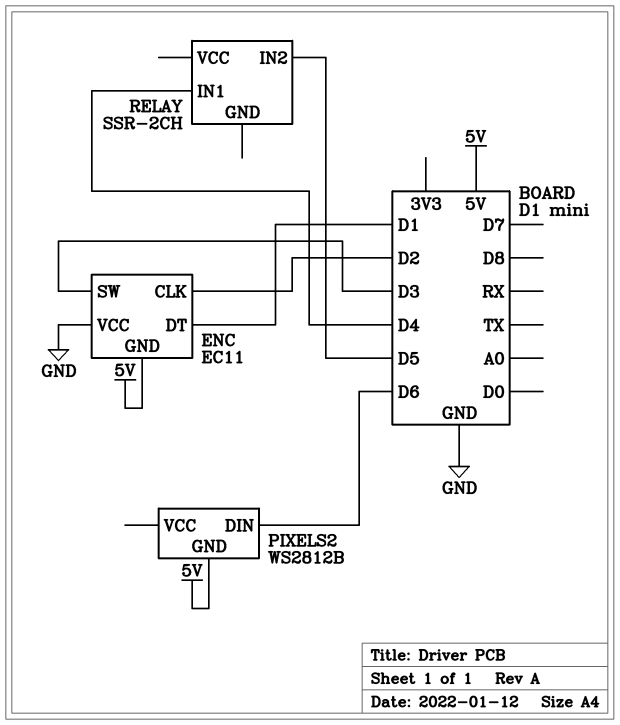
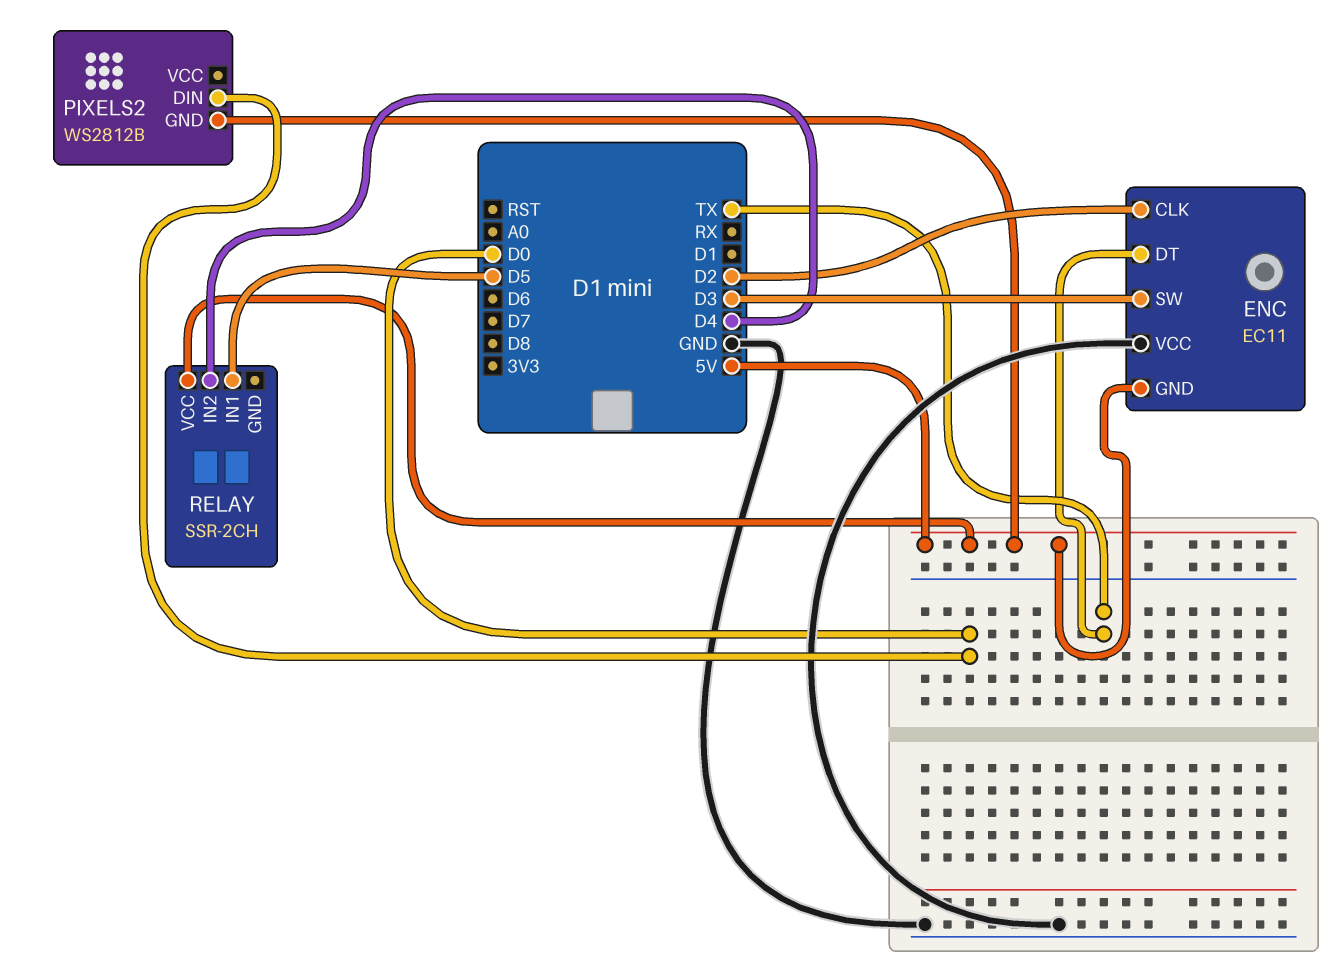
ENC pin DT: D1 -> TX
PIXELS2 pin DIN: D6 -> D0
RELAY pin IN1: D4 -> D5
RELAY pin IN2: D5 -> D4
RELAY pin VCC: none -> 5V

